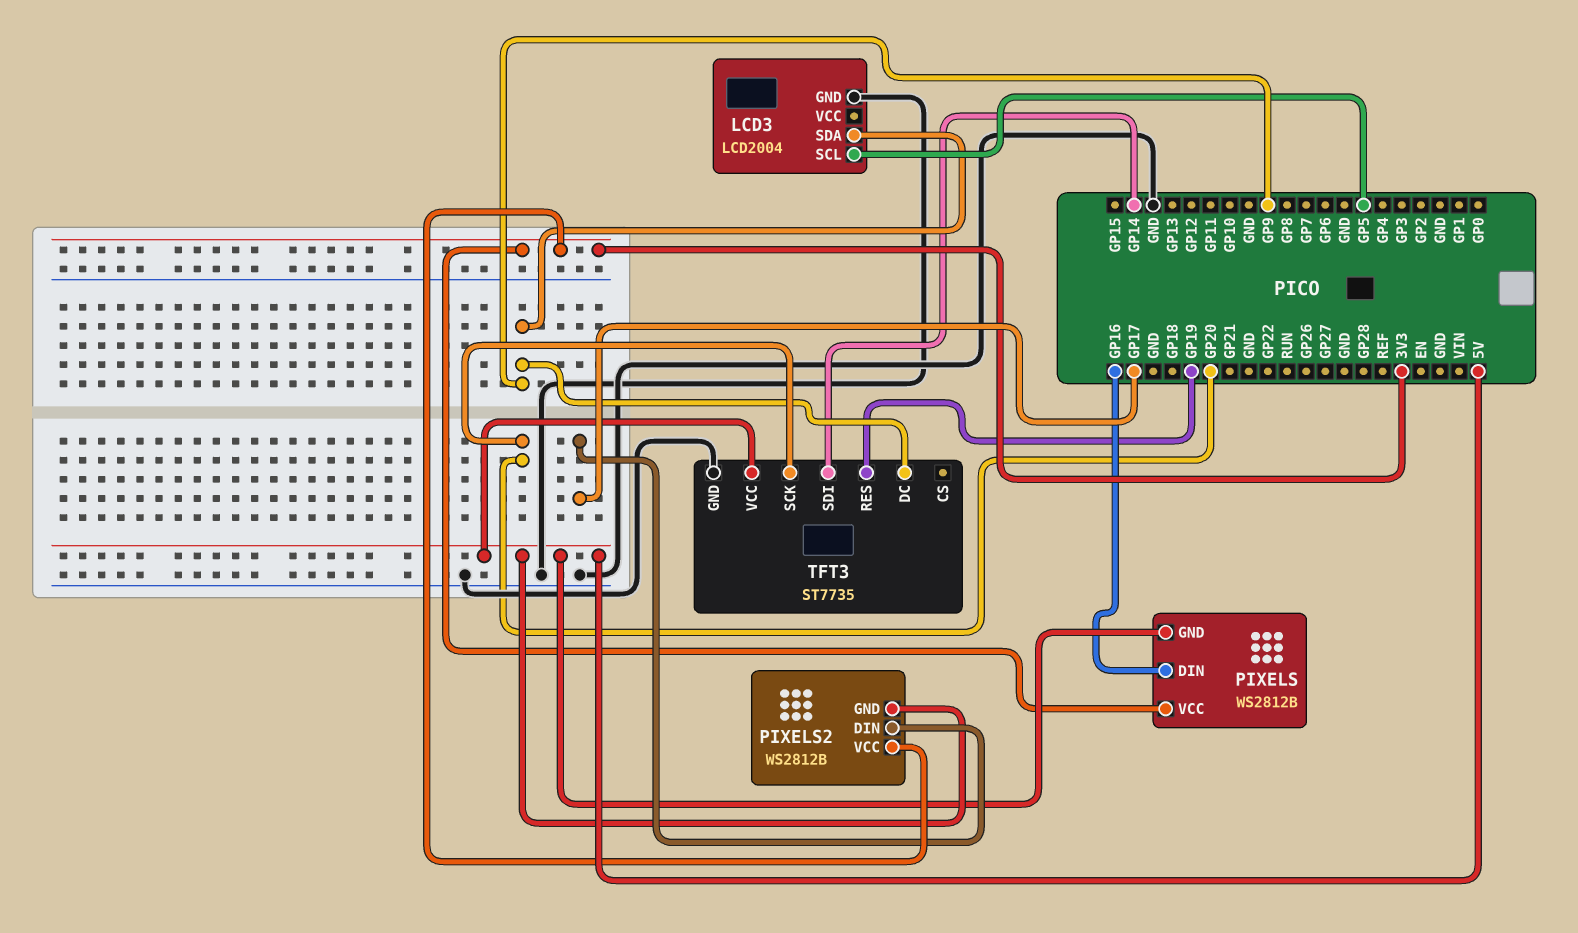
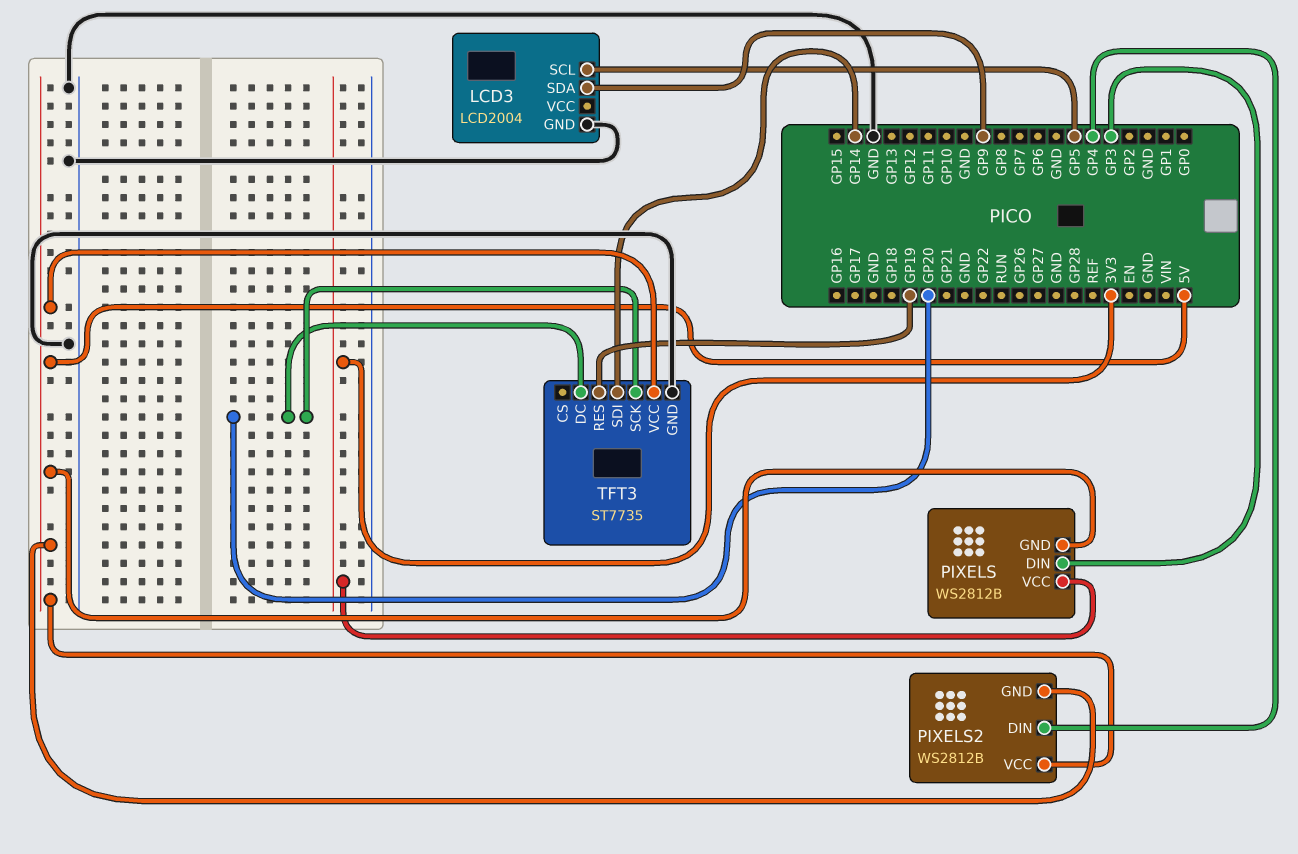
PIXELS pin DIN: GP16 -> GP3
PIXELS2 pin DIN: GP17 -> GP4
PIXELS2 pin VCC: 3V3 -> 5V
TFT3 pin DC: GP9 -> GP20

